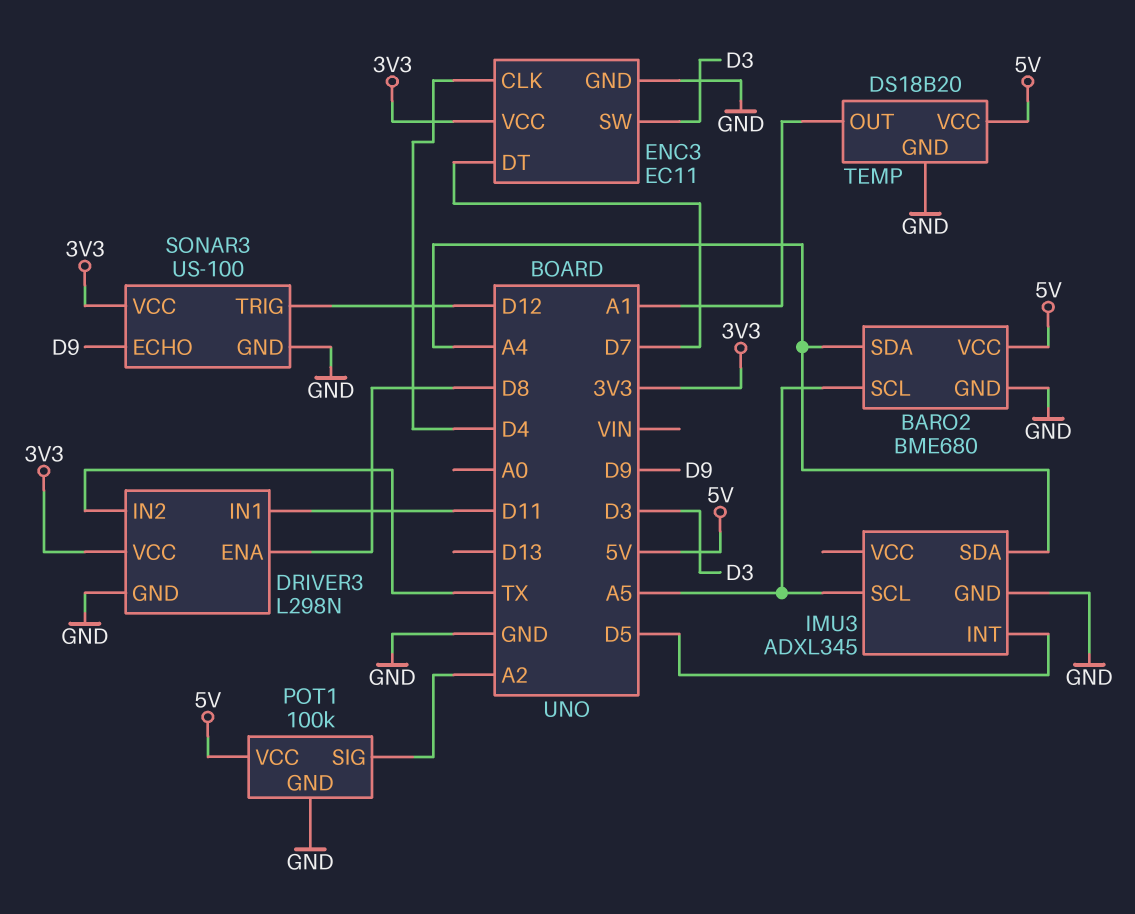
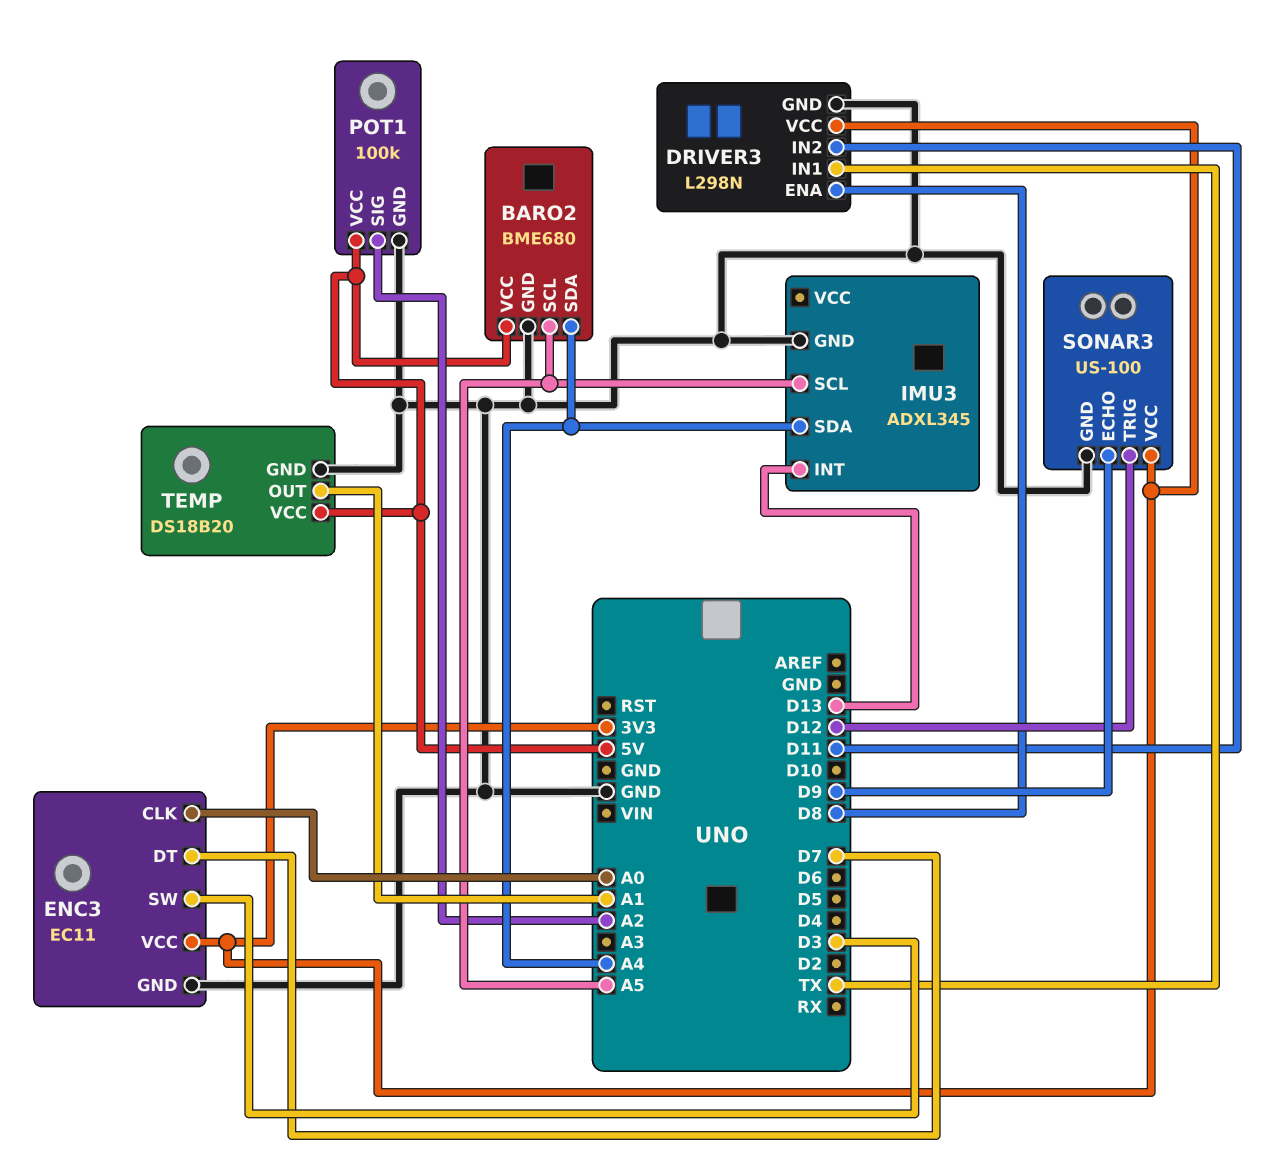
DRIVER3 pin IN1: D11 -> TX
DRIVER3 pin IN2: TX -> D11
ENC3 pin CLK: D4 -> A0
IMU3 pin INT: D5 -> D13

